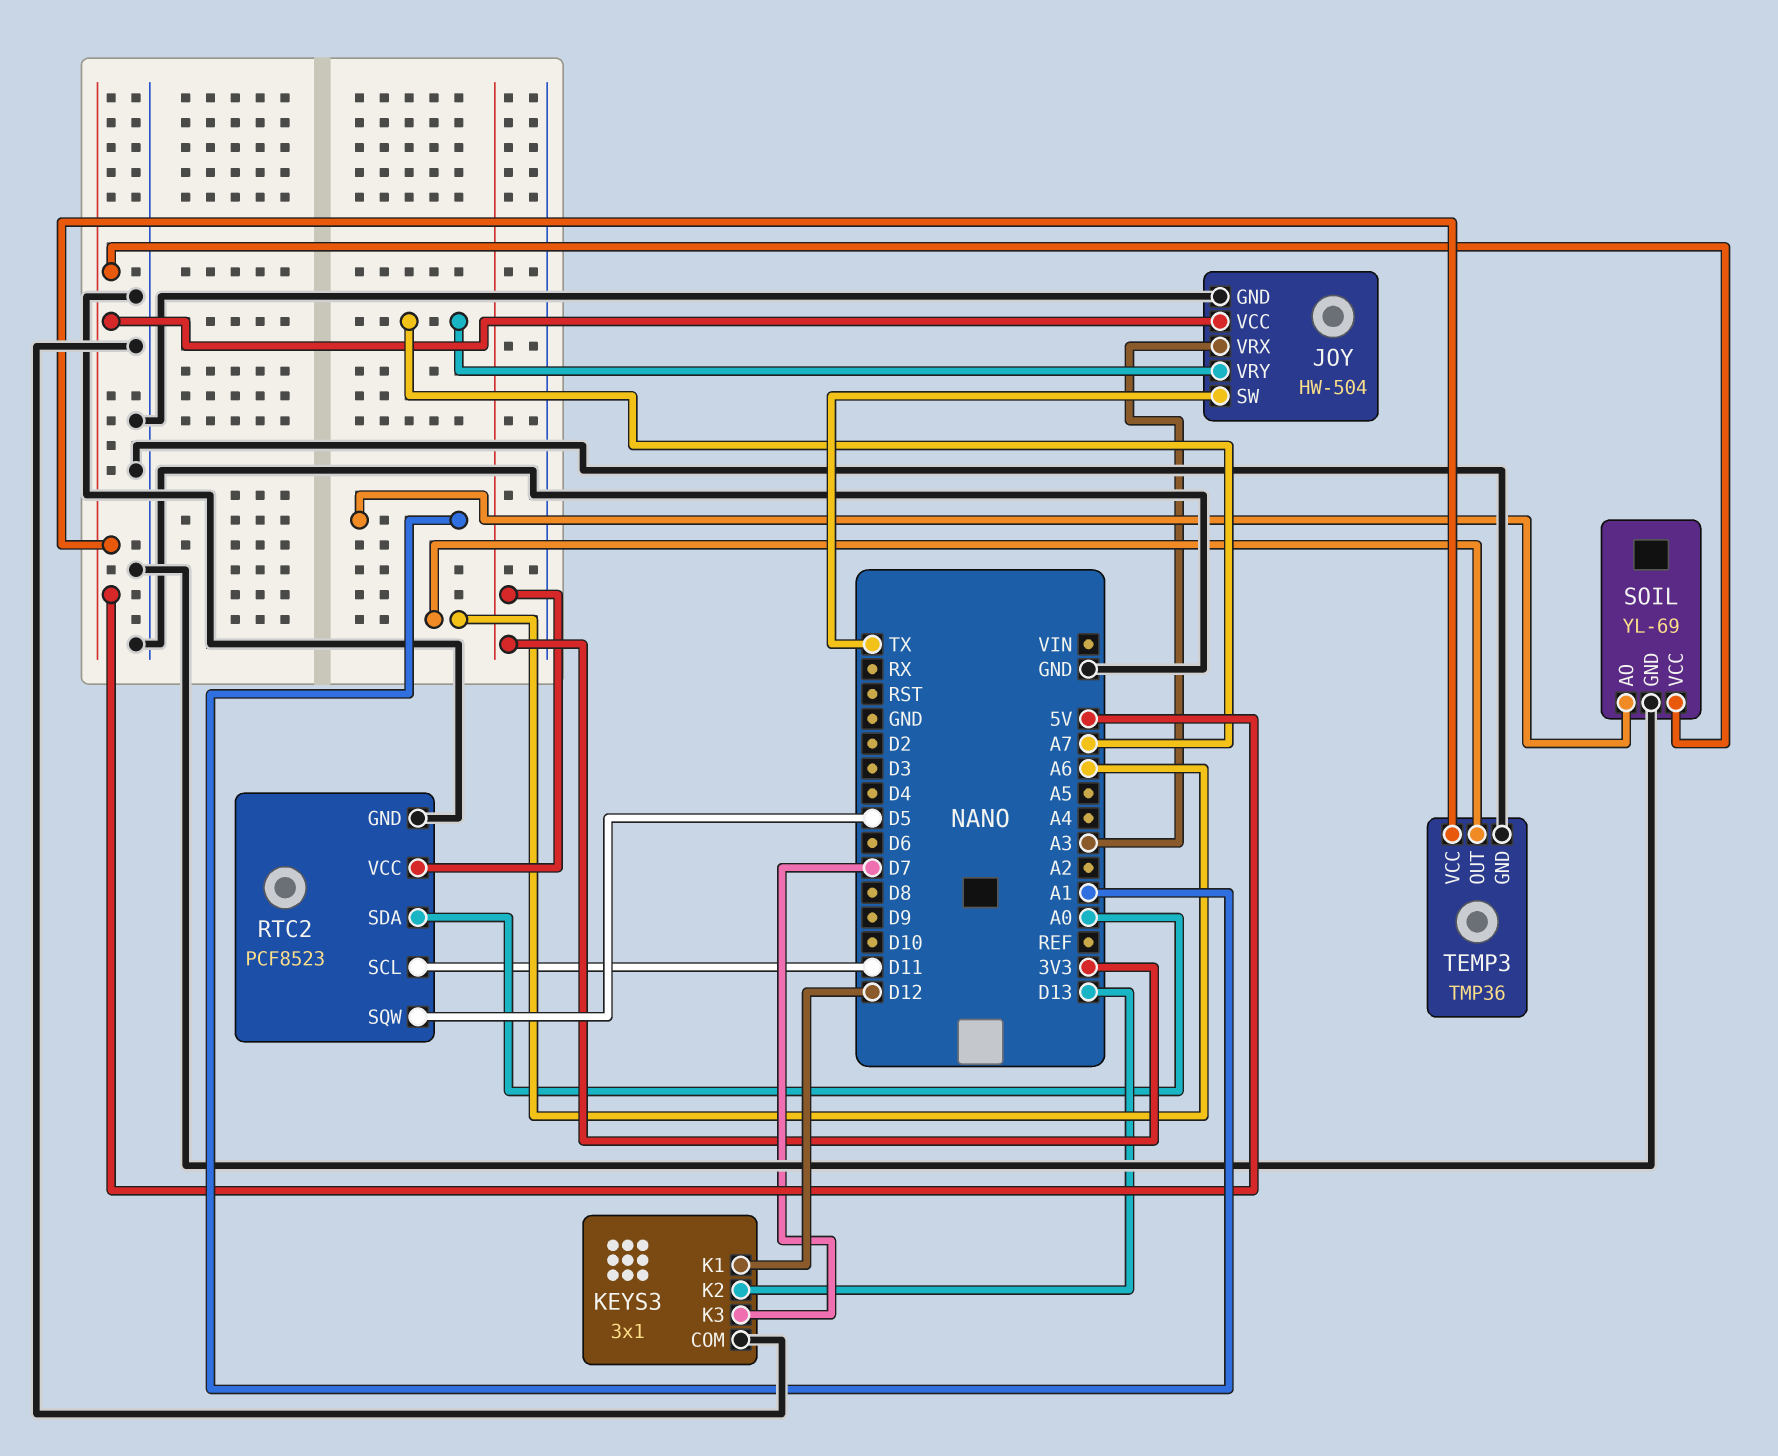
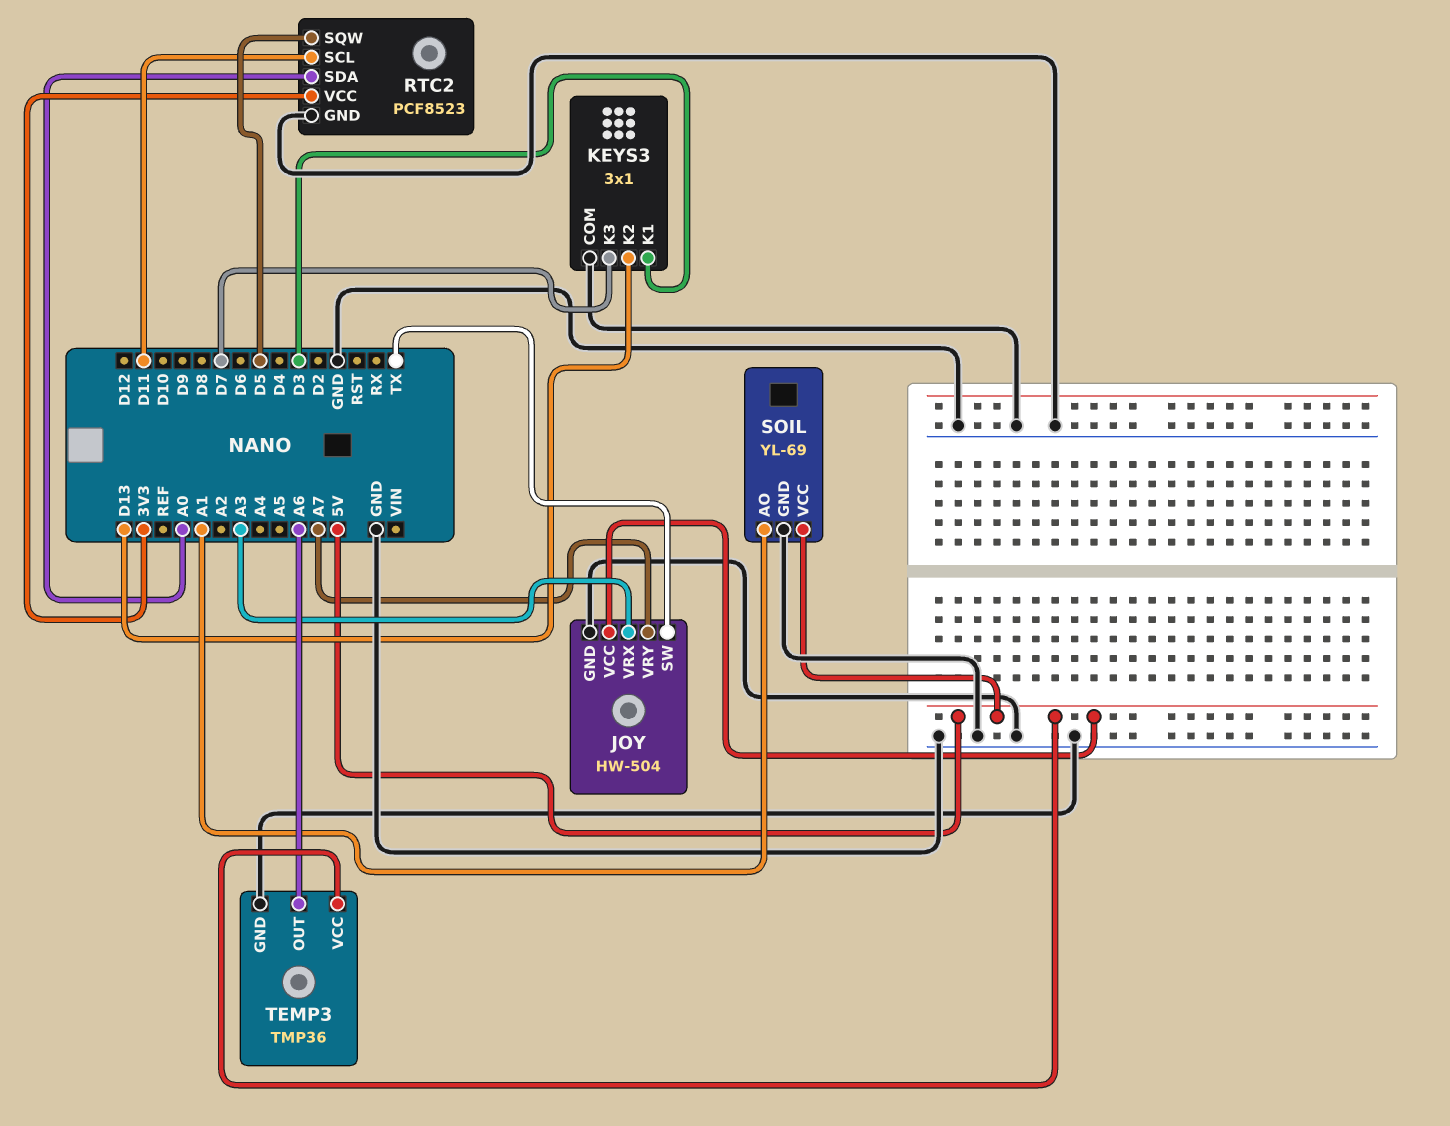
KEYS3 pin K1: D12 -> D3

